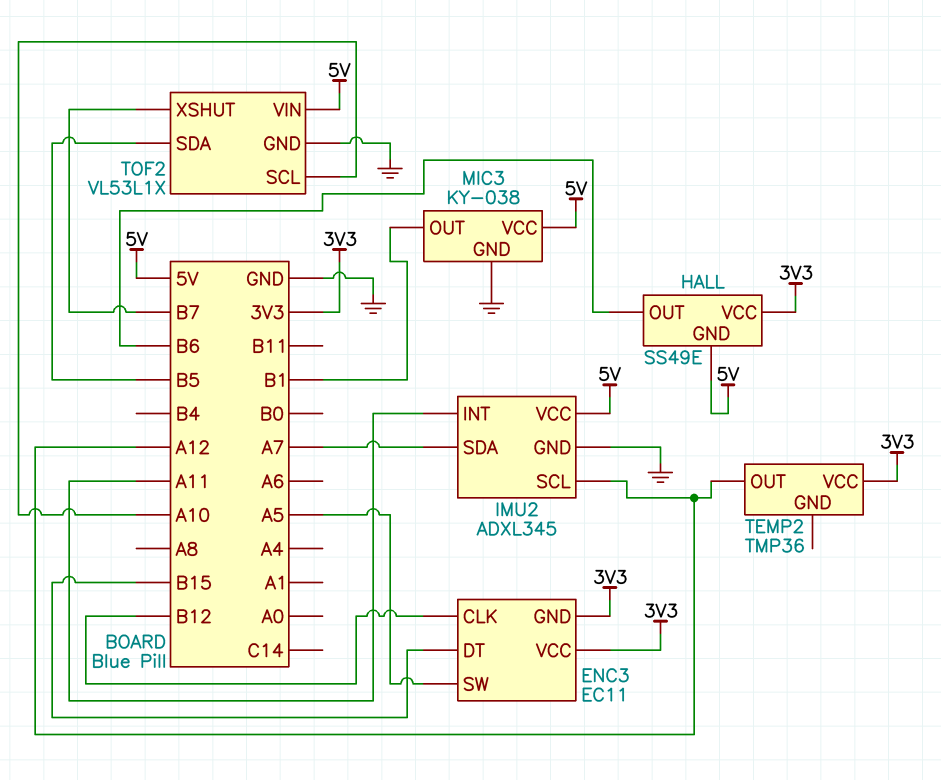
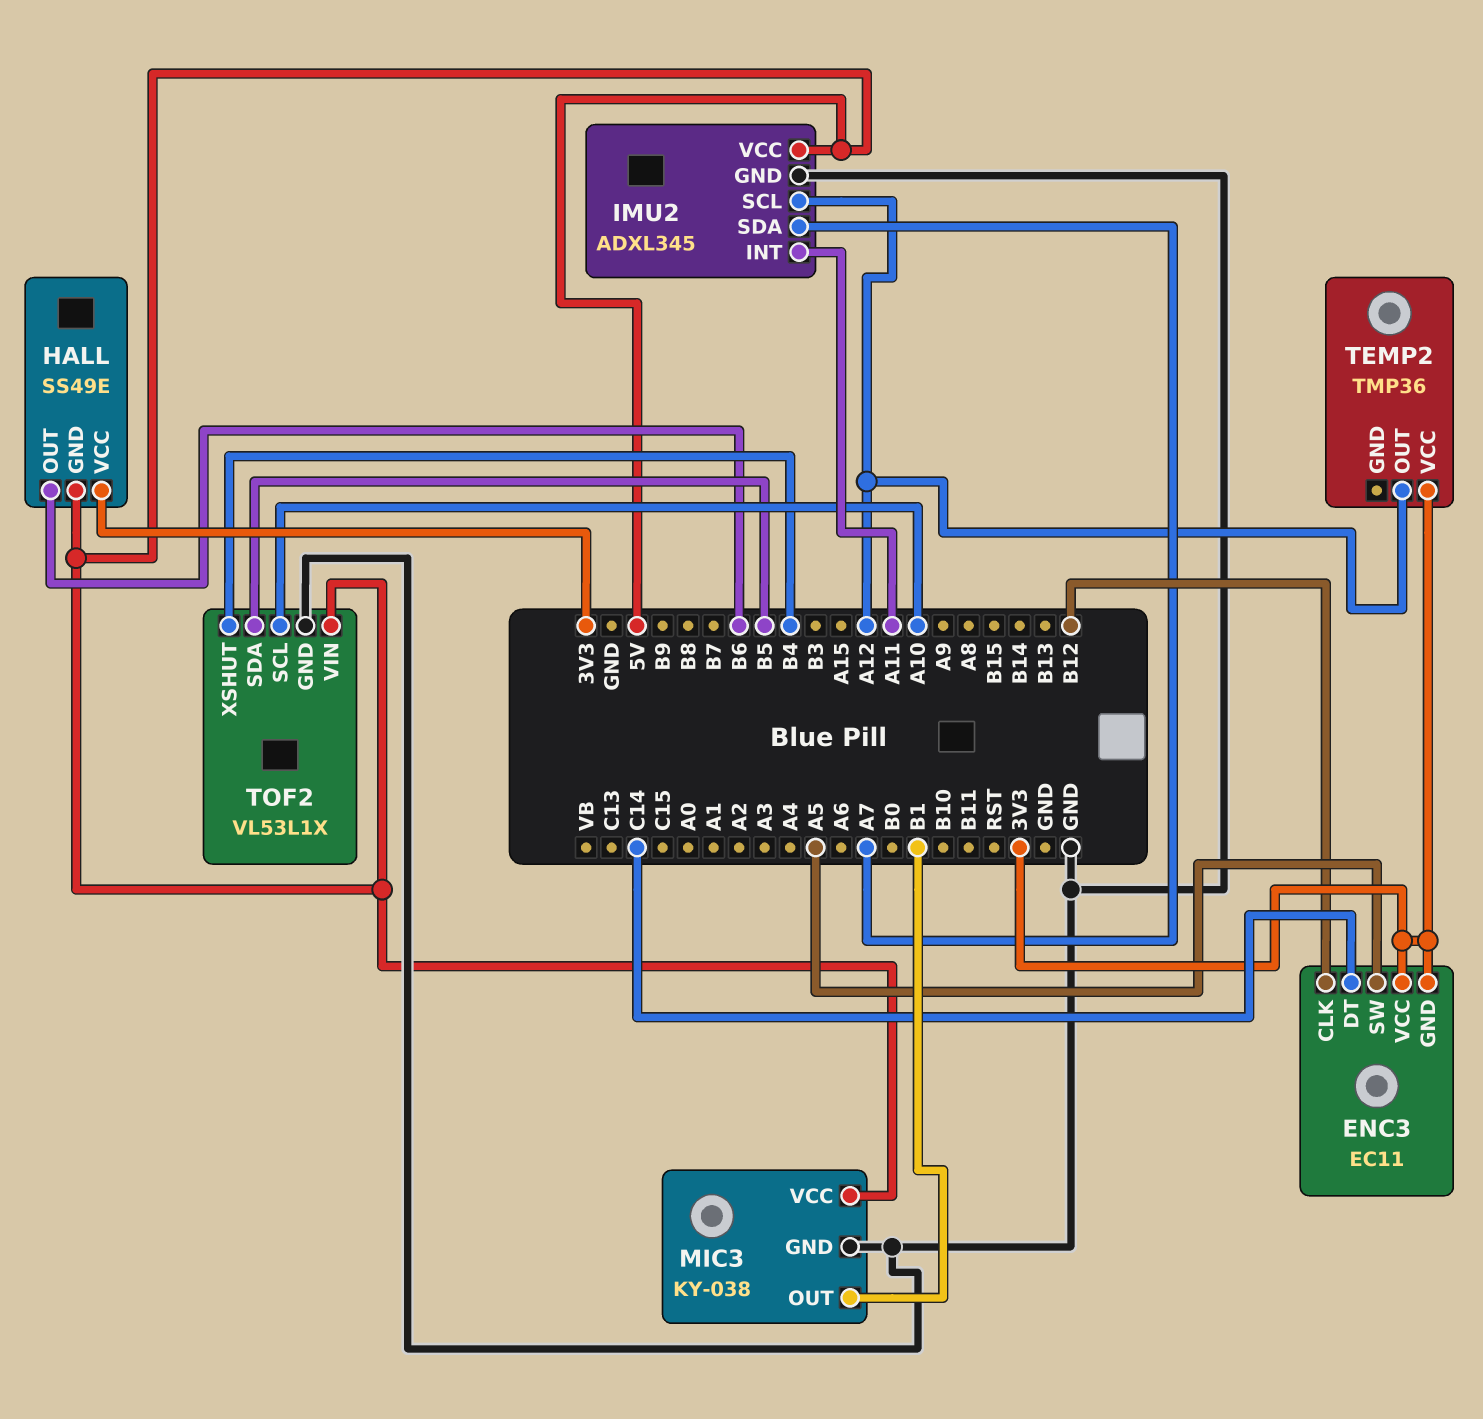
ENC3 pin DT: B15 -> C14
TOF2 pin XSHUT: B7 -> B4

